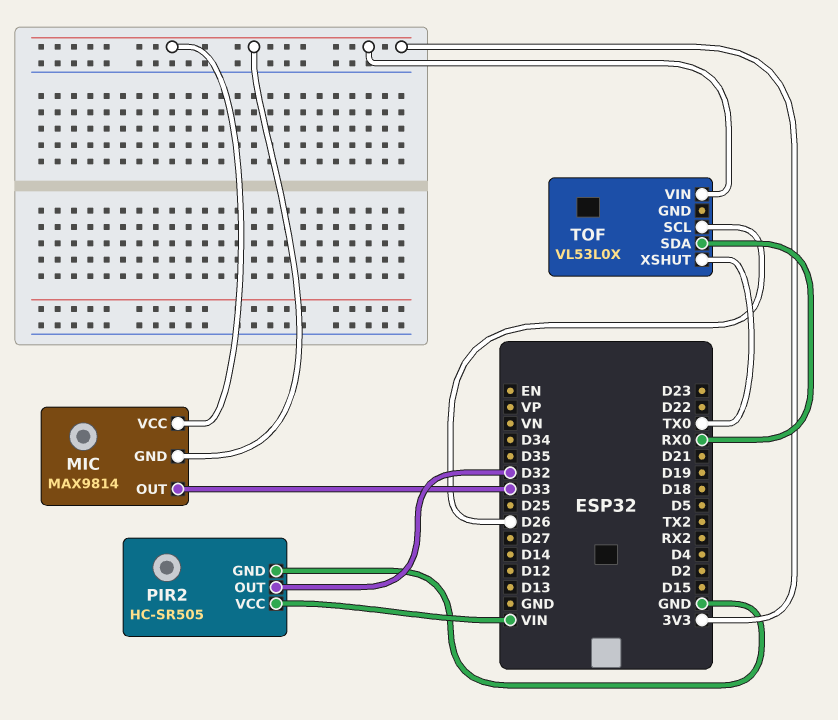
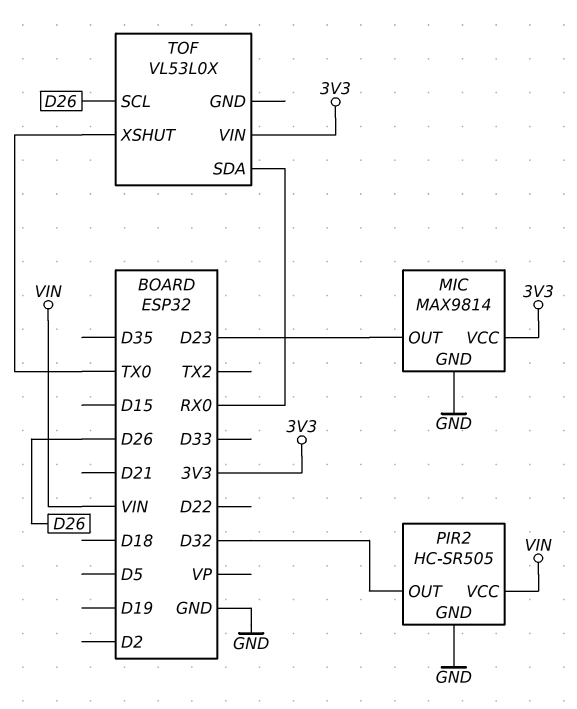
MIC pin GND: 3V3 -> GND
MIC pin OUT: D33 -> D23

